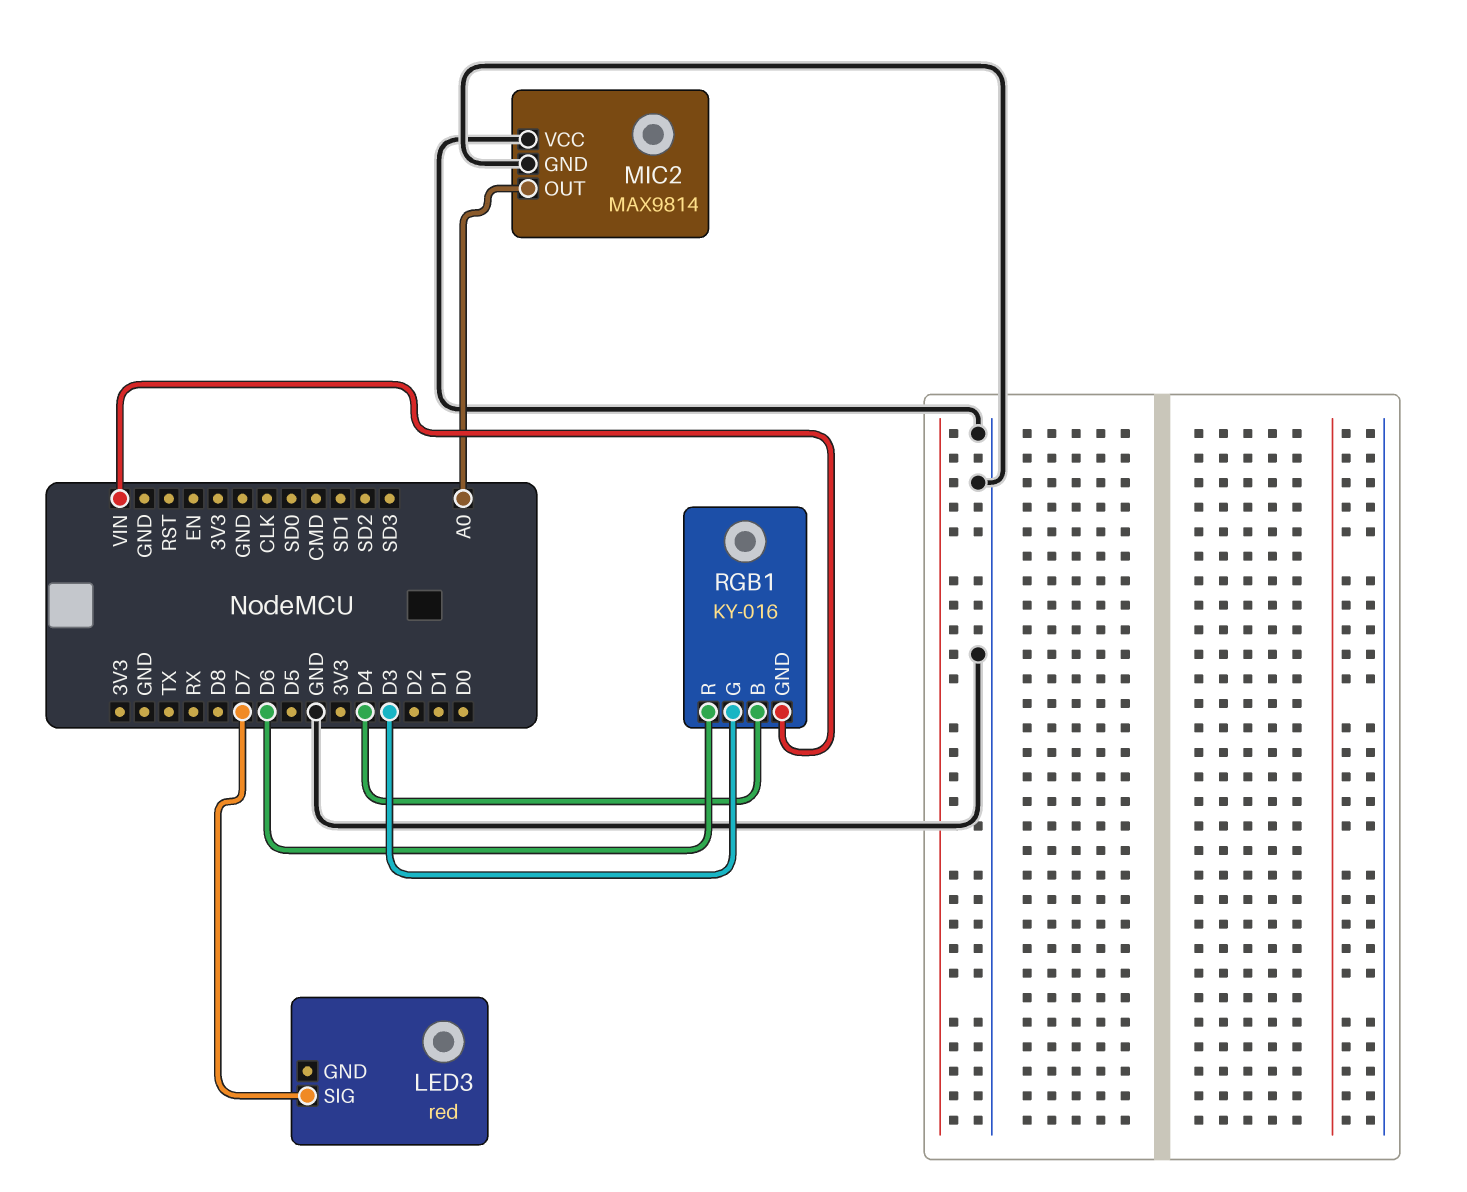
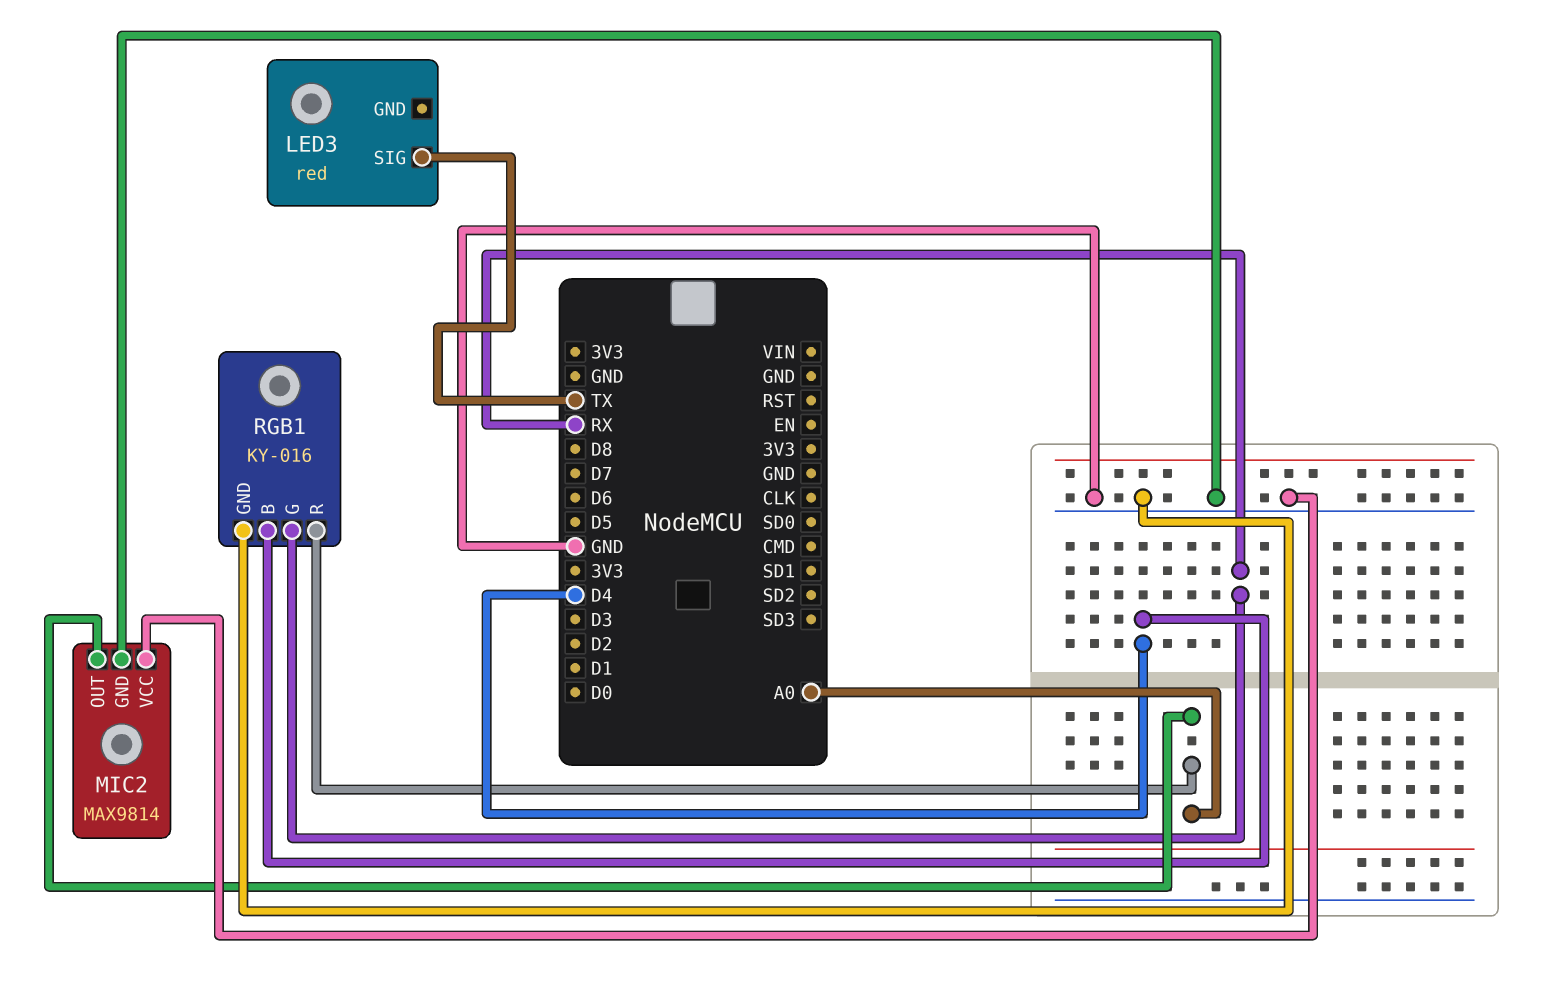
LED3 pin SIG: D7 -> TX
RGB1 pin G: D3 -> RX
RGB1 pin GND: VIN -> GND
RGB1 pin R: D6 -> A0

